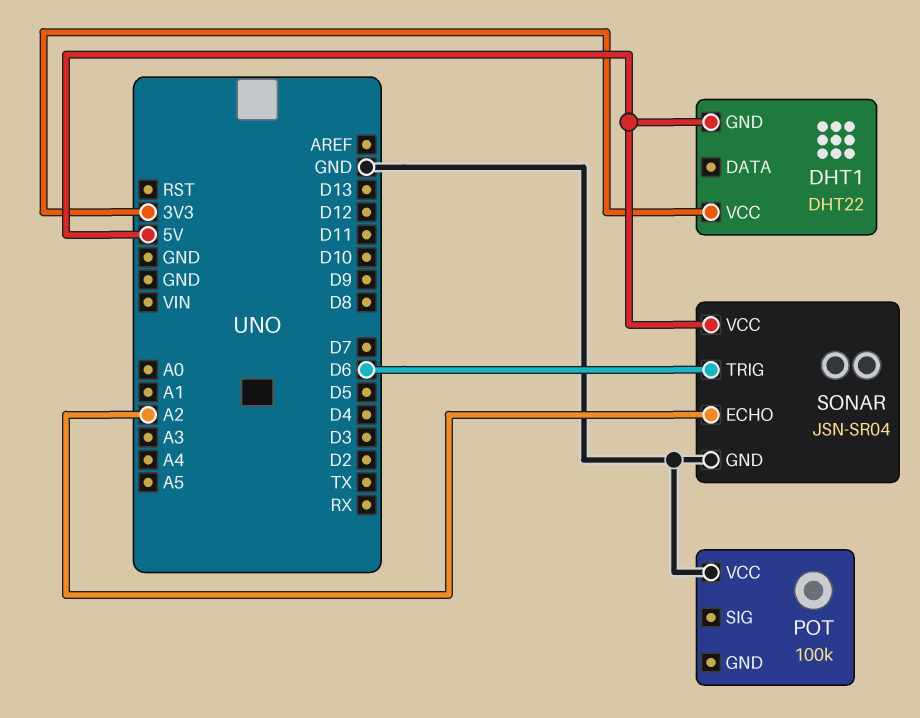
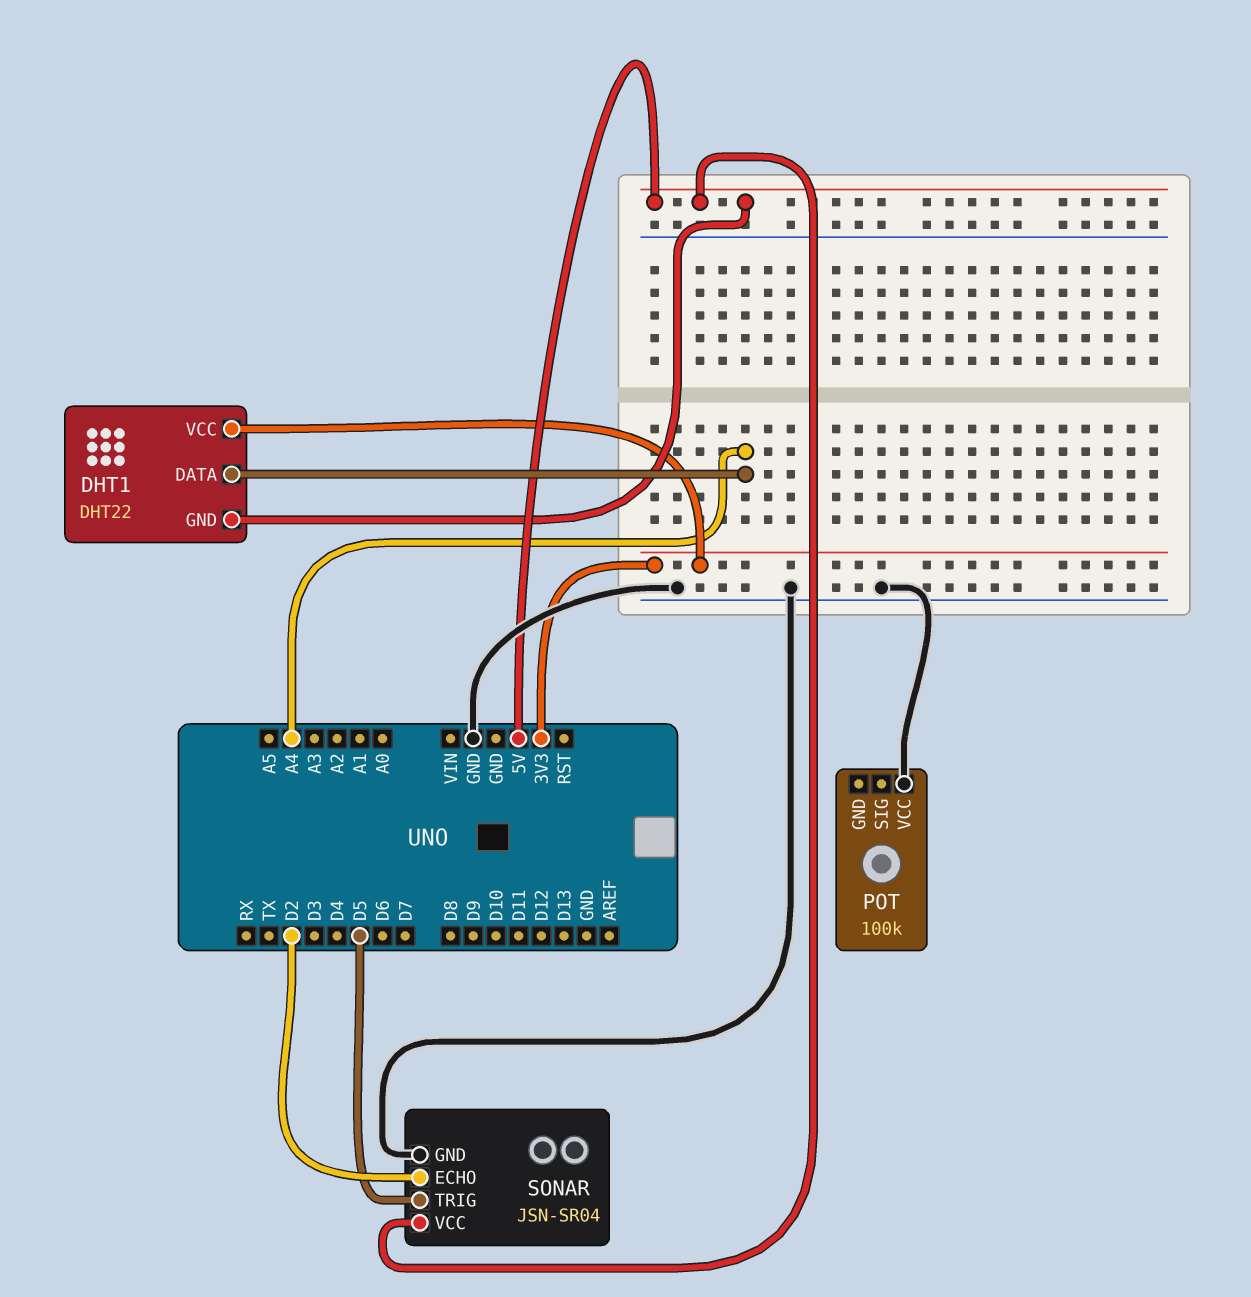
DHT1 pin DATA: none -> A4
SONAR pin ECHO: A2 -> D2
SONAR pin TRIG: D6 -> D5

